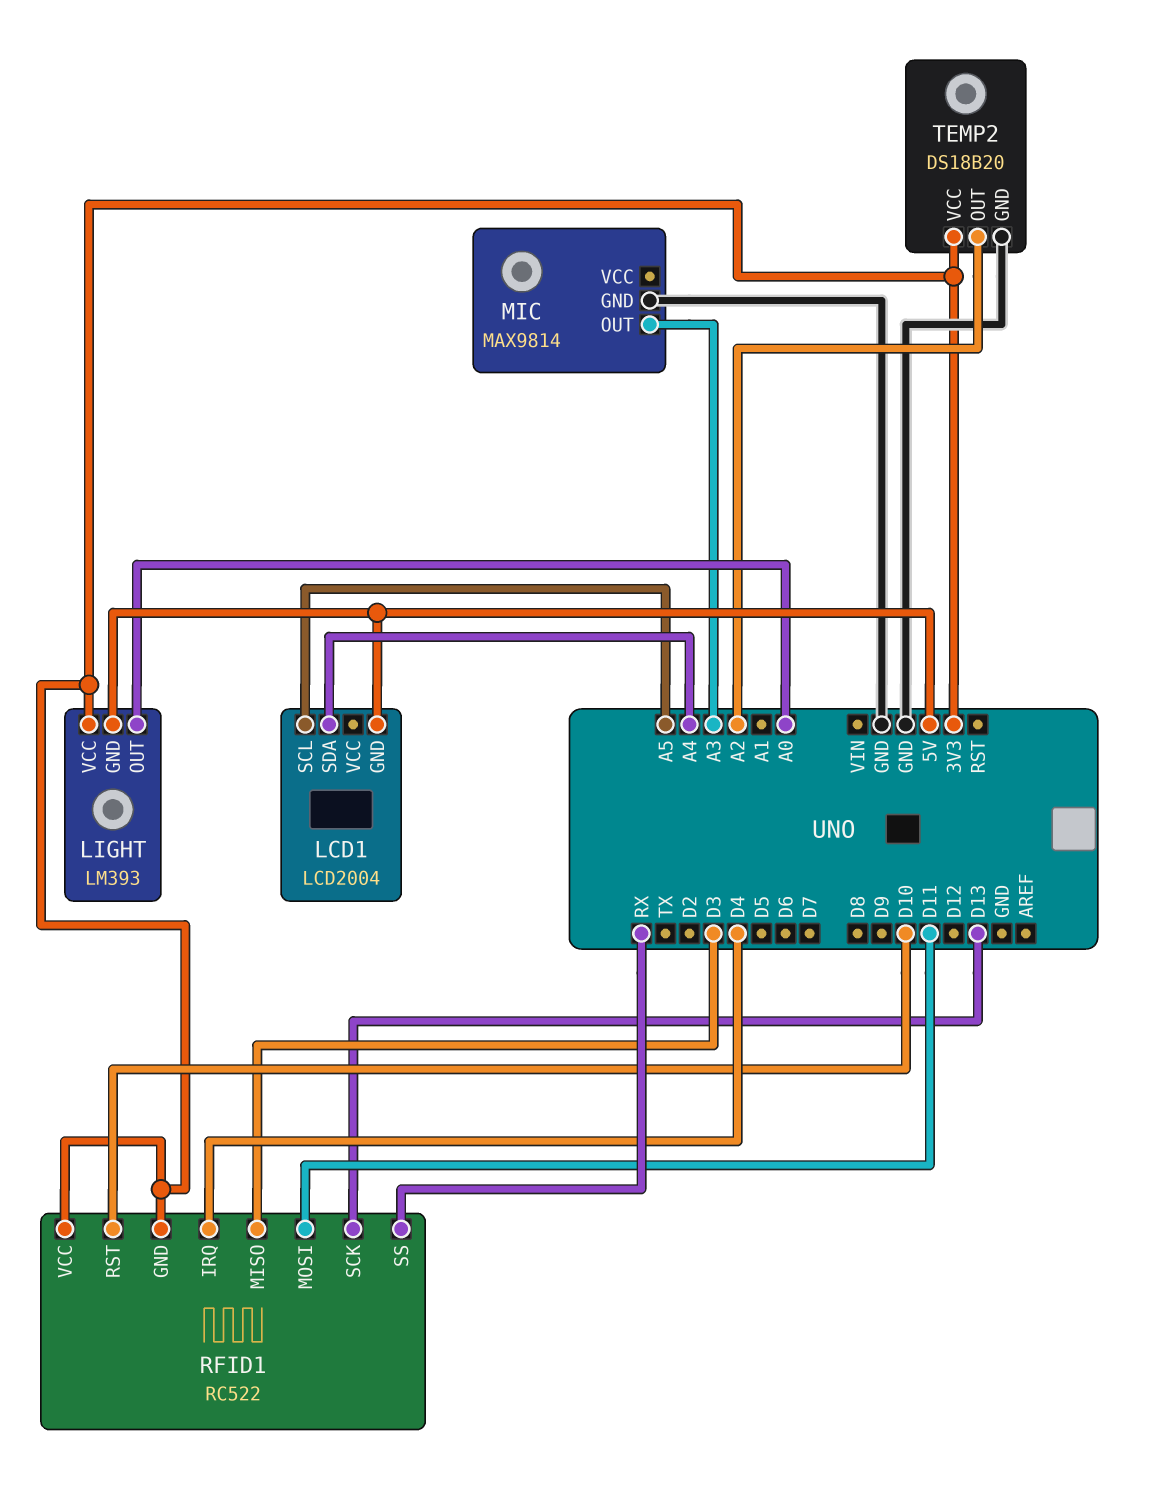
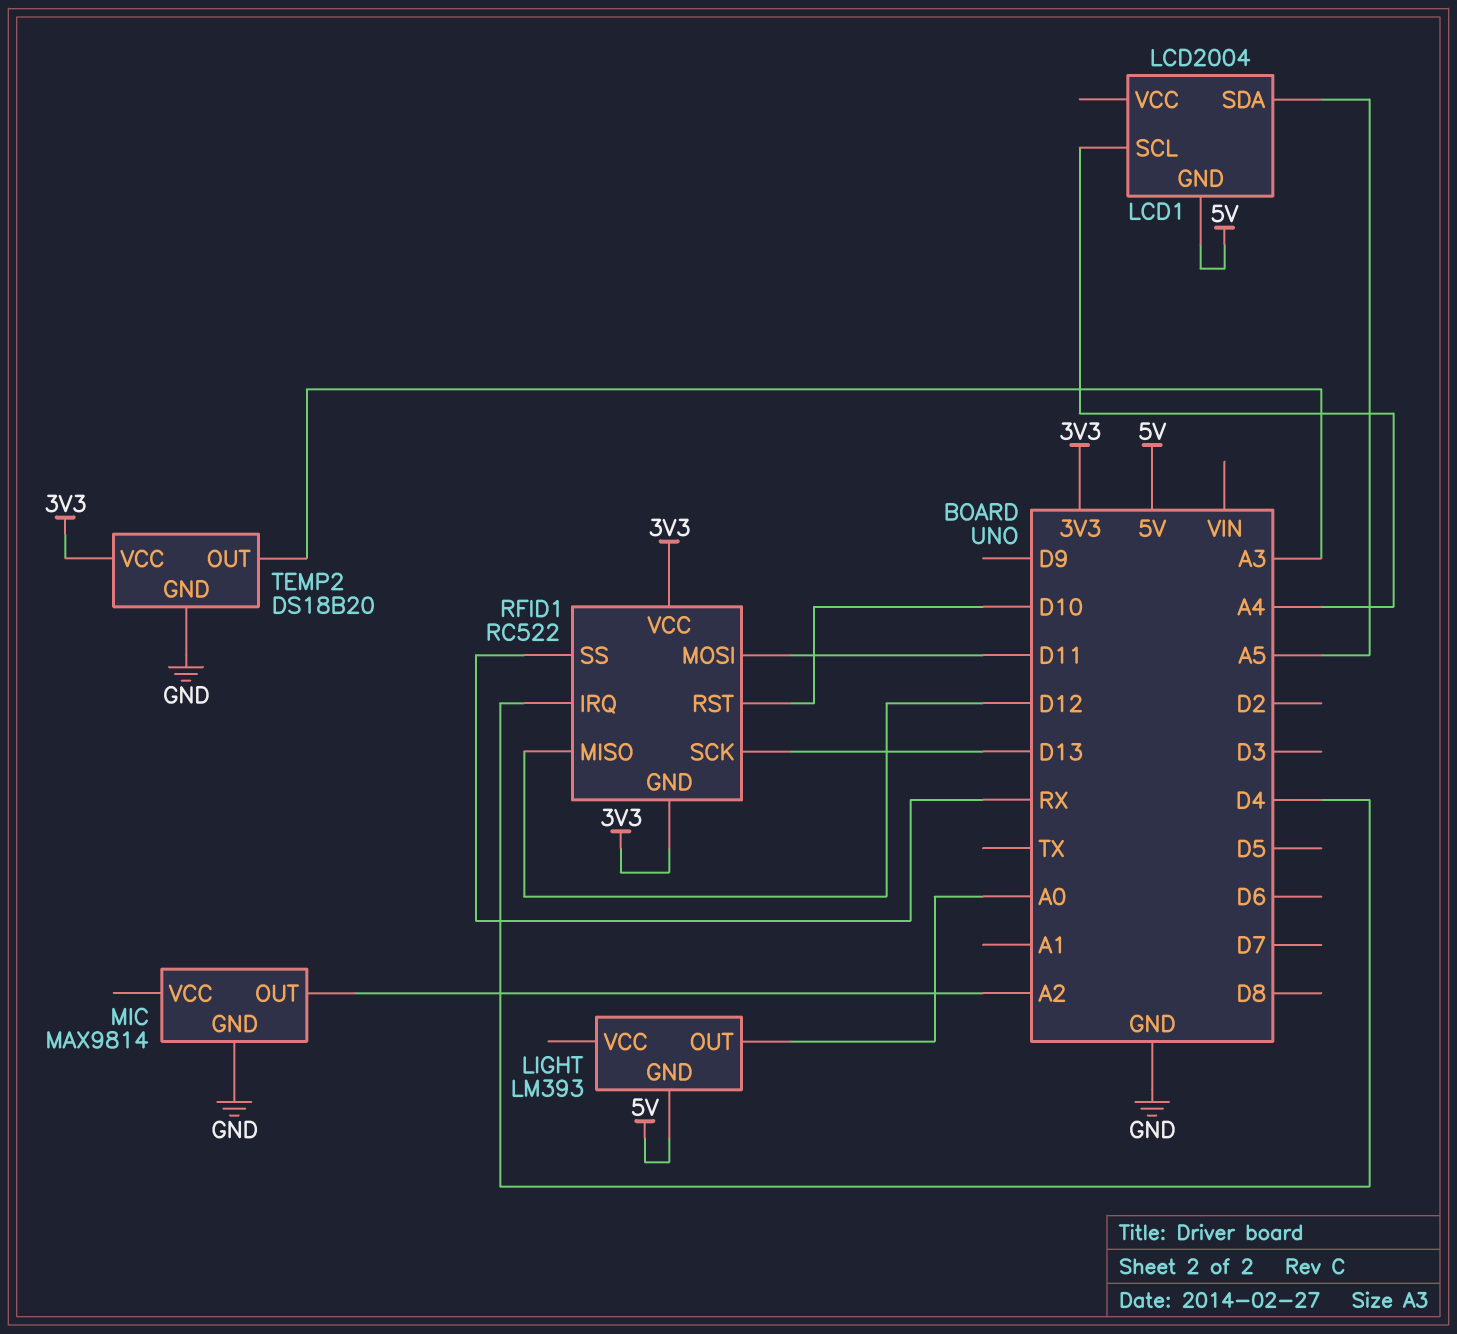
LCD1 pin SCL: A5 -> A4
LCD1 pin SDA: A4 -> A5
LIGHT pin VCC: 3V3 -> none
MIC pin OUT: A3 -> A2
RFID1 pin MISO: D3 -> D12
TEMP2 pin OUT: A2 -> A3

